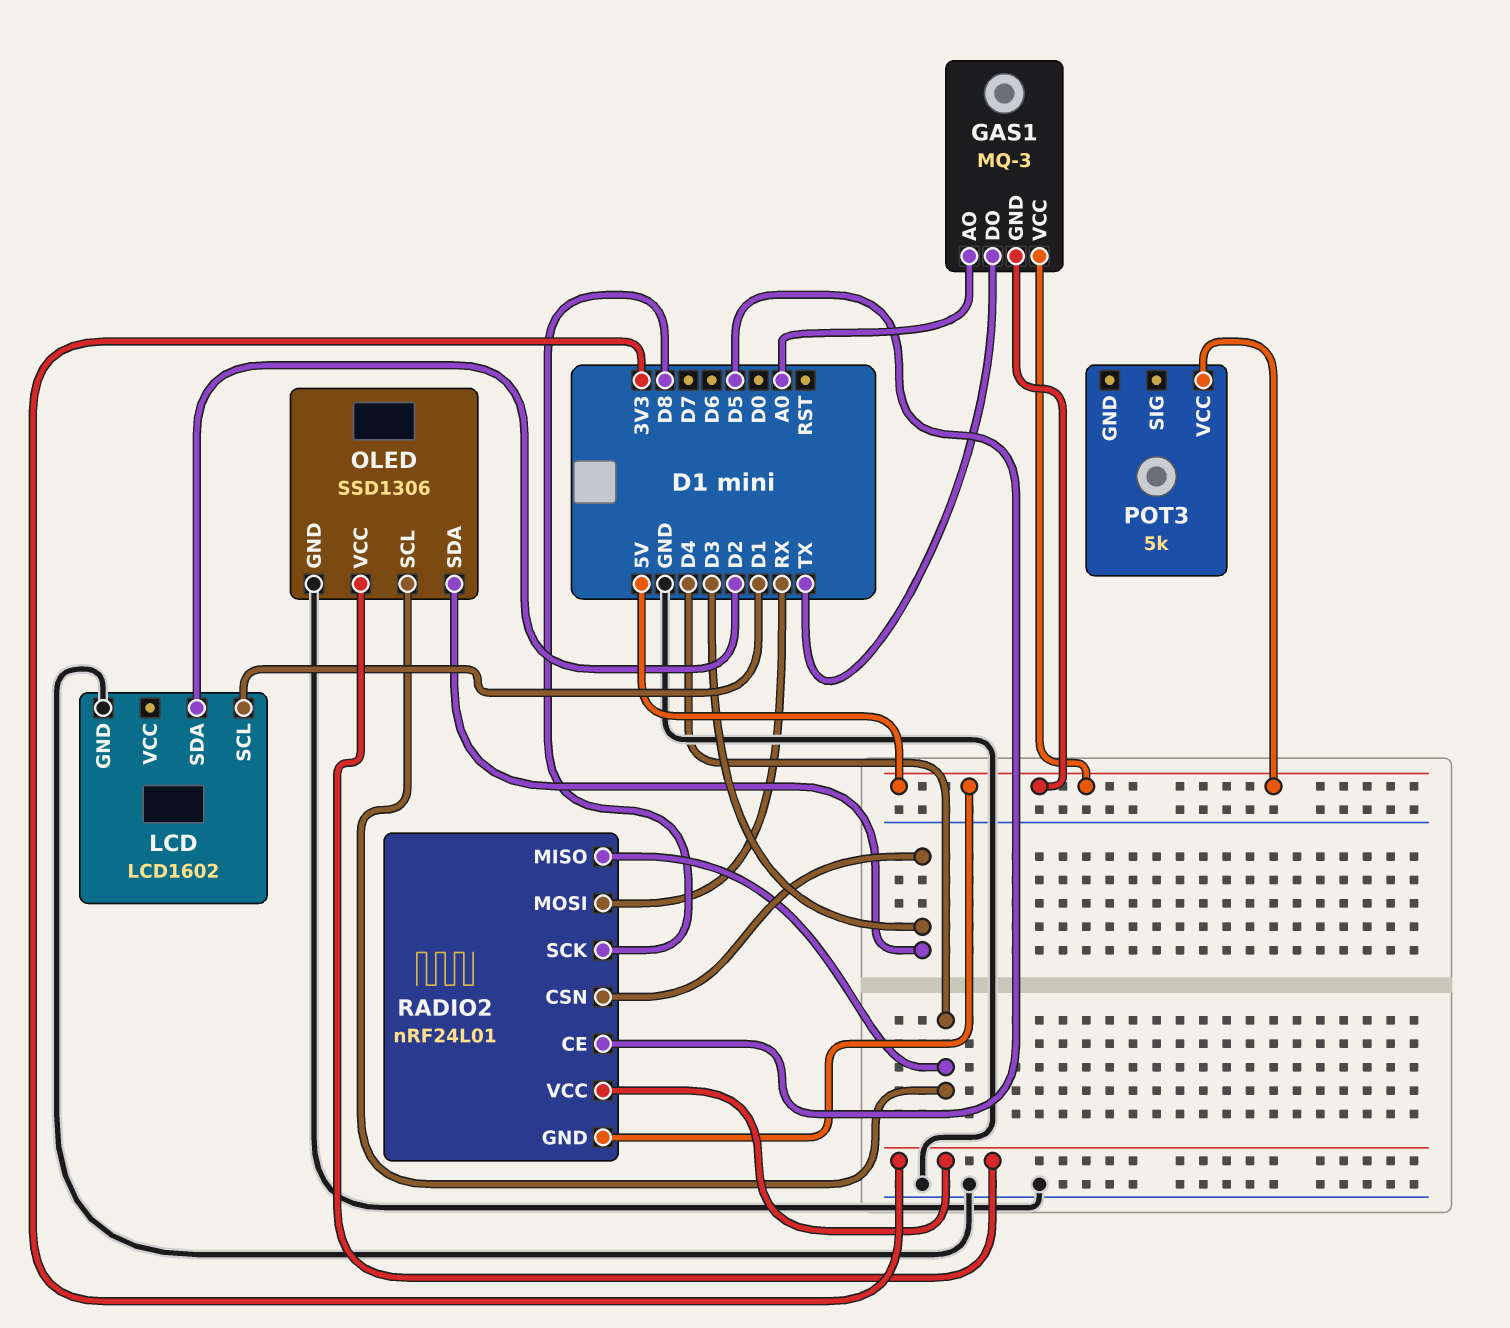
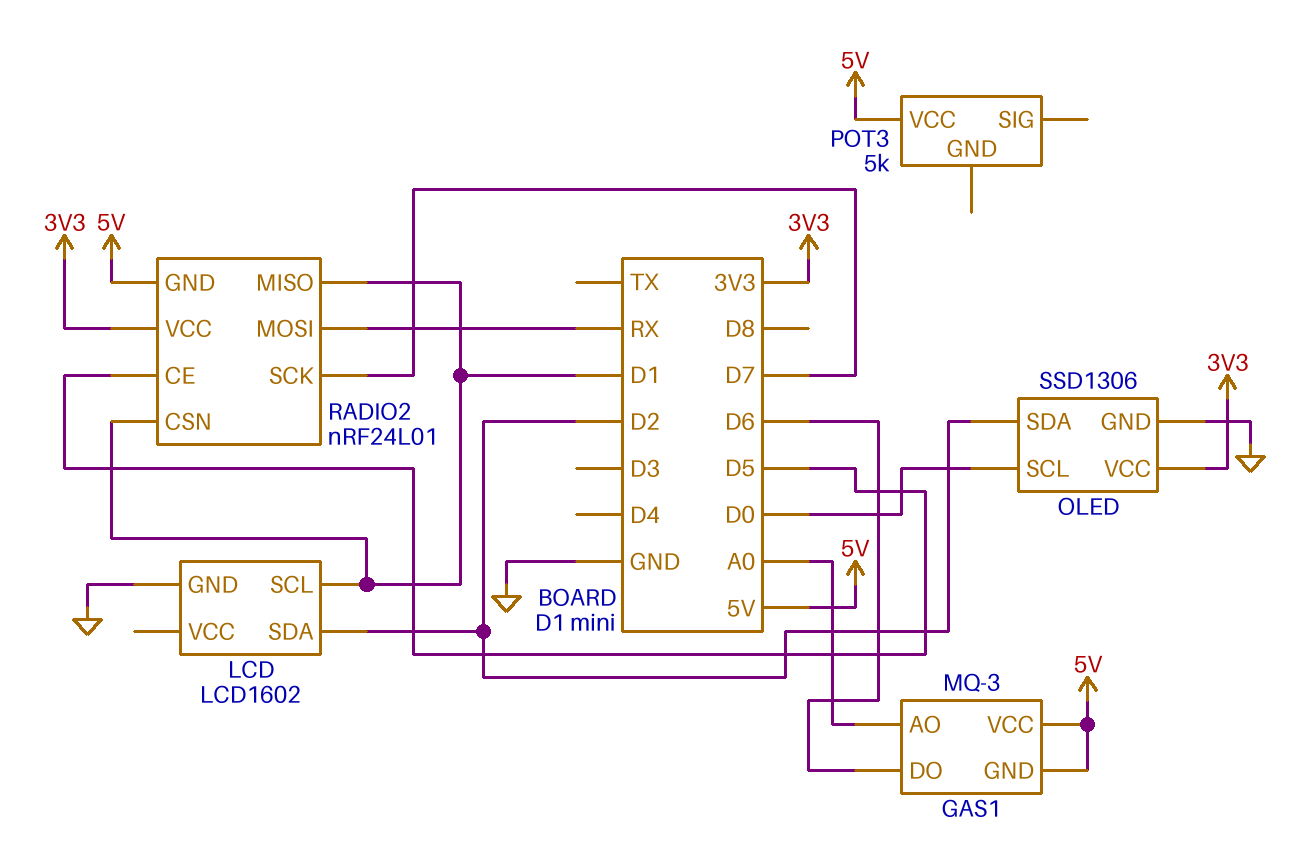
GAS1 pin DO: TX -> D6
OLED pin SCL: D4 -> D0
OLED pin SDA: D3 -> D2
RADIO2 pin CSN: D3 -> D1
RADIO2 pin MISO: D4 -> D1
RADIO2 pin SCK: D8 -> D7

